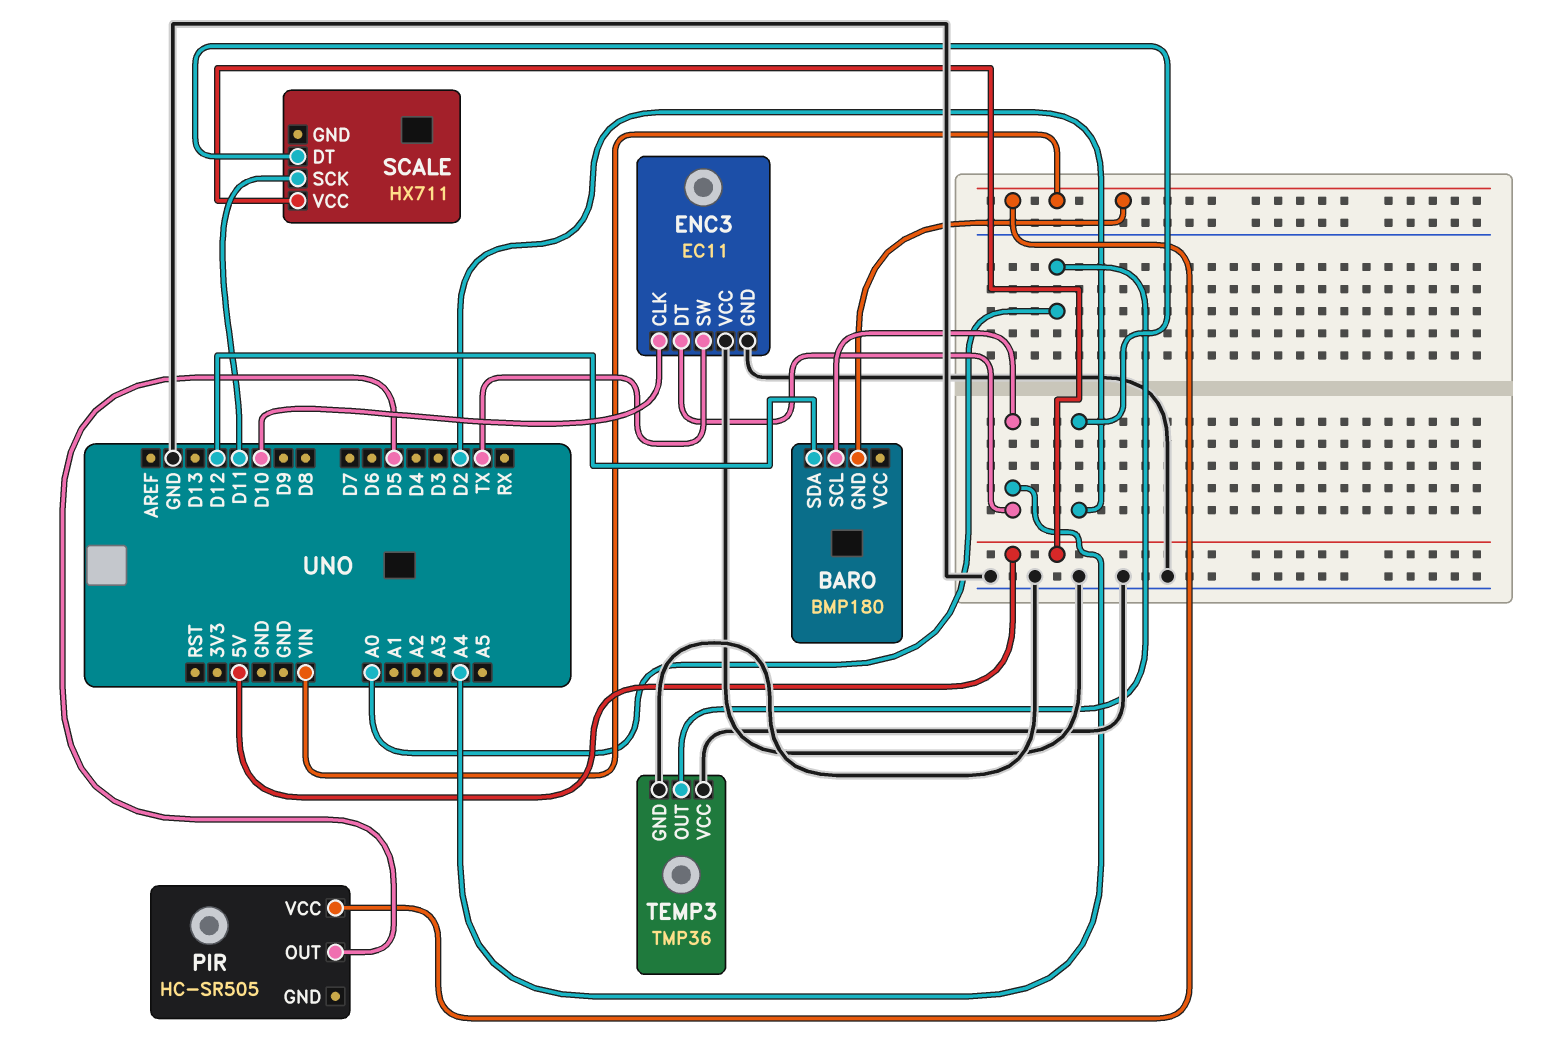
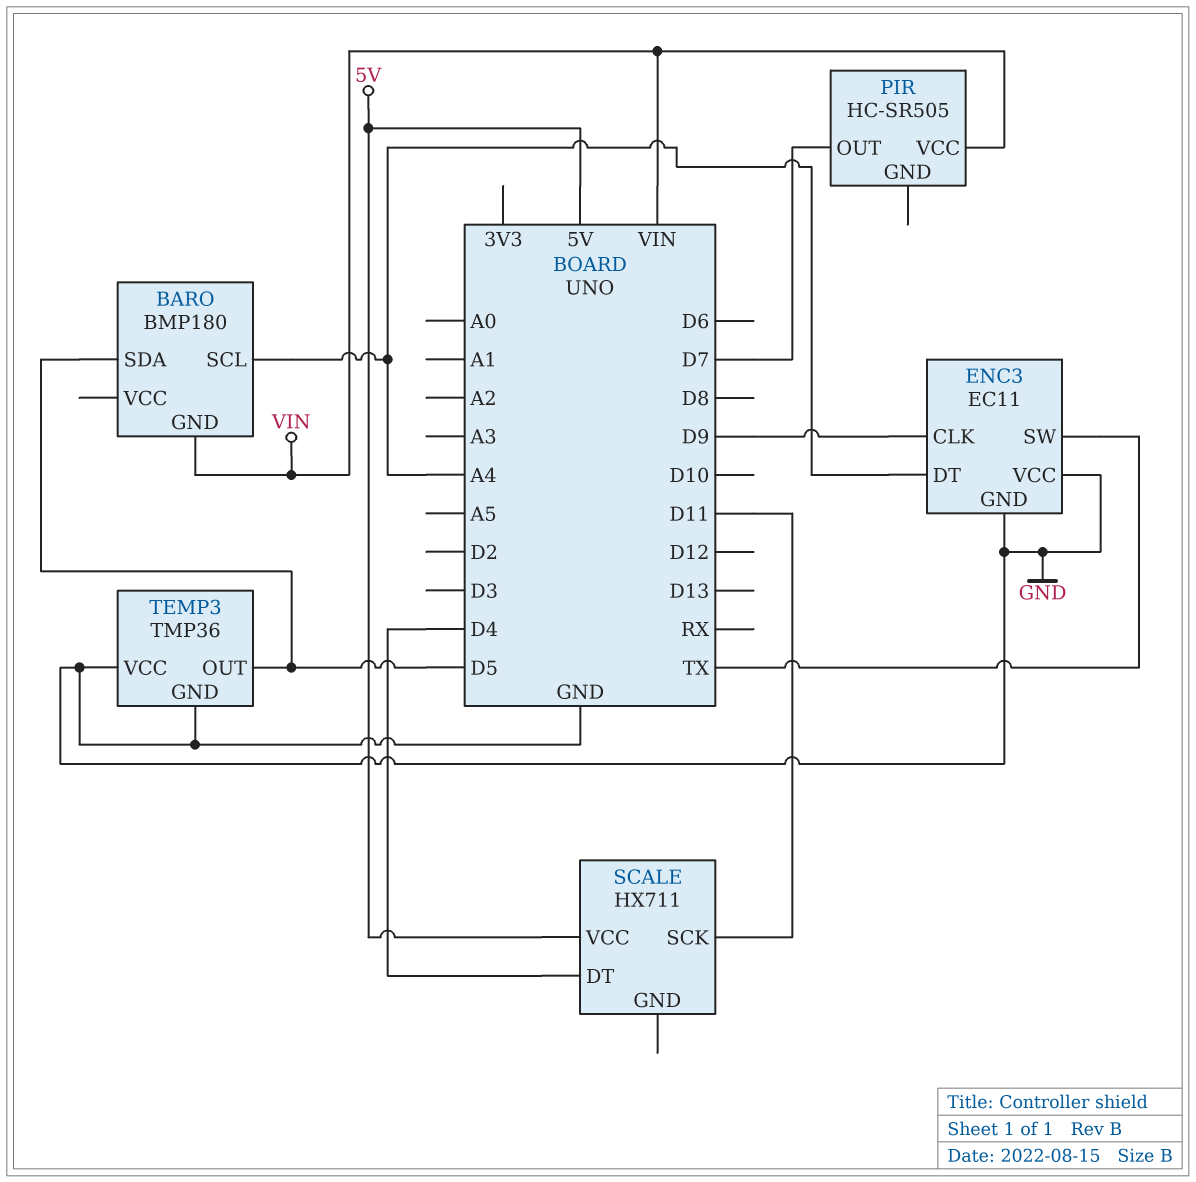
BARO pin SDA: D12 -> D5
ENC3 pin CLK: D10 -> D9
PIR pin OUT: D5 -> D7
SCALE pin DT: D2 -> D4
TEMP3 pin OUT: A0 -> D5

